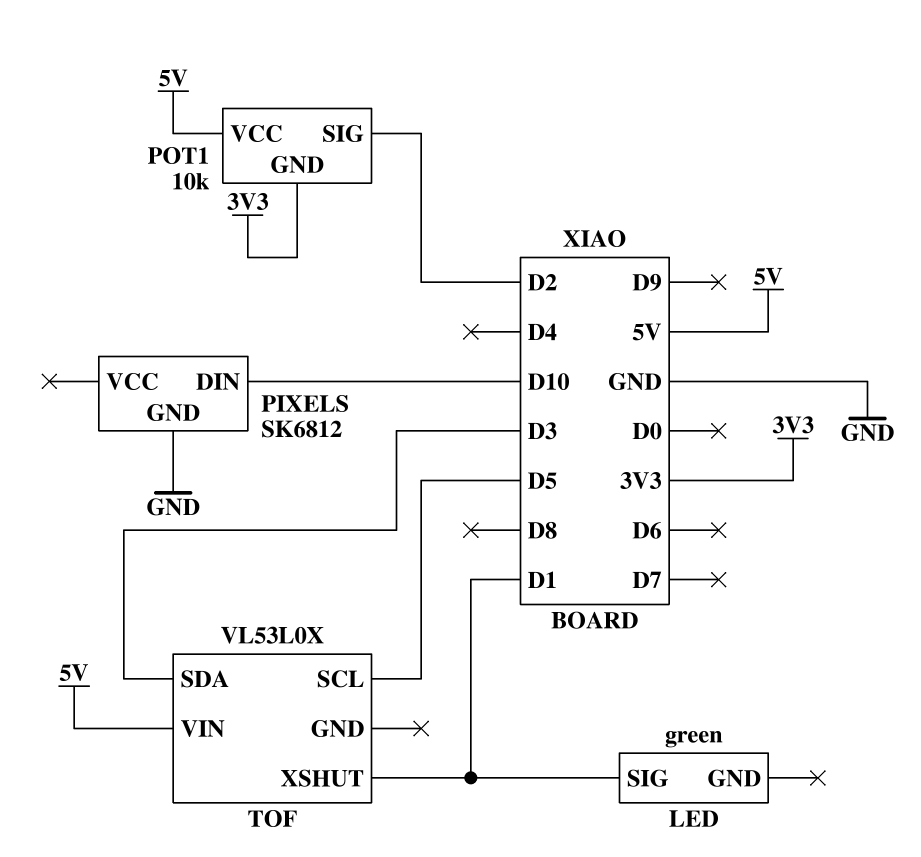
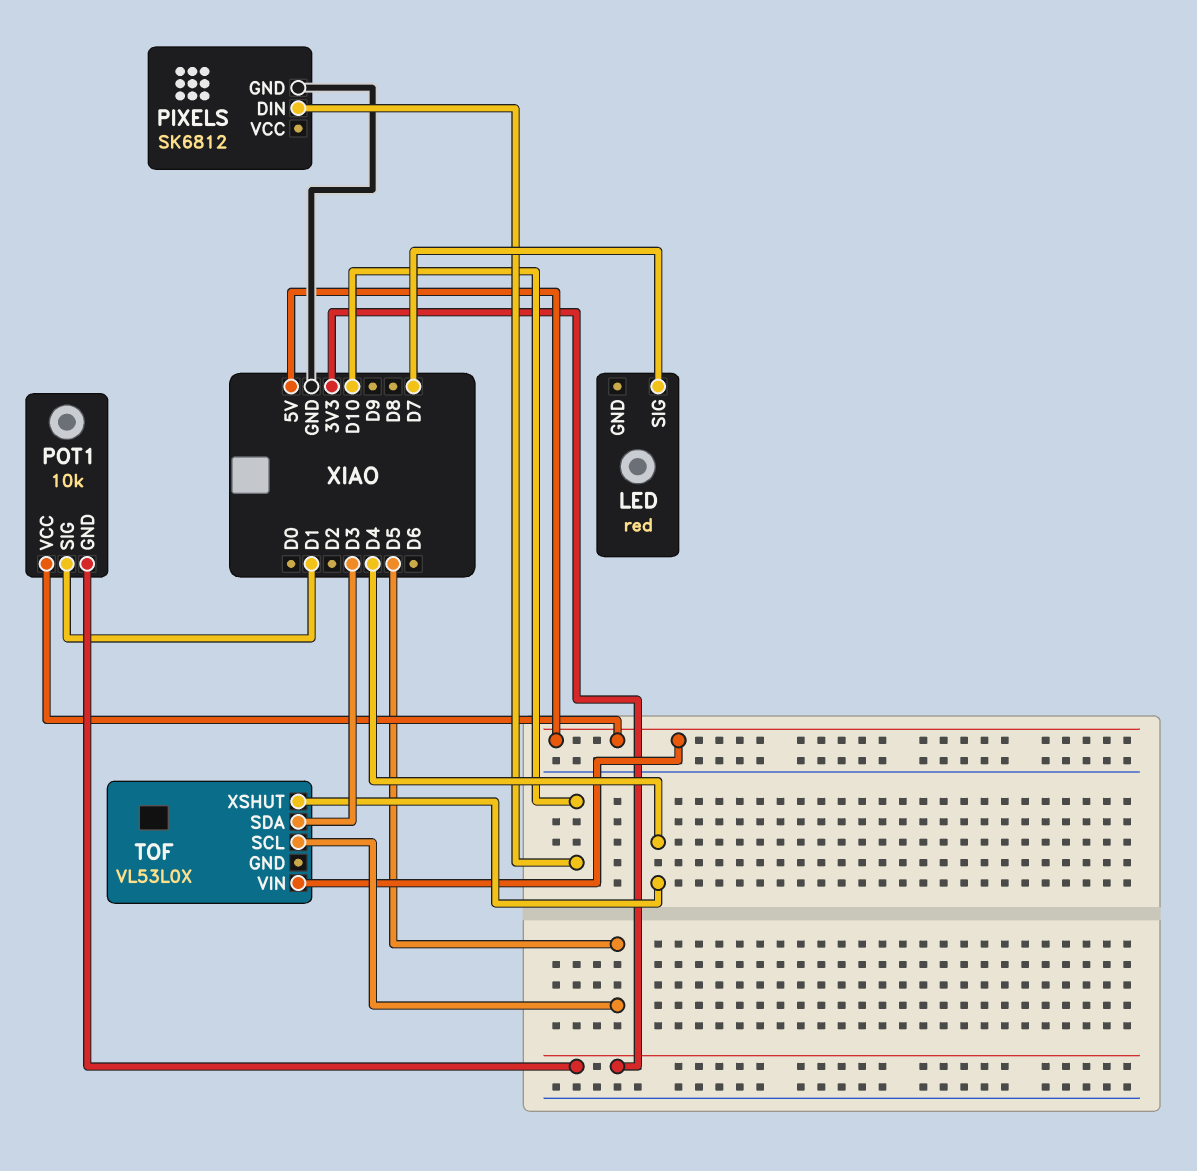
LED: green -> red
LED pin SIG: D1 -> D7
POT1 pin SIG: D2 -> D1
TOF pin XSHUT: D1 -> D4

